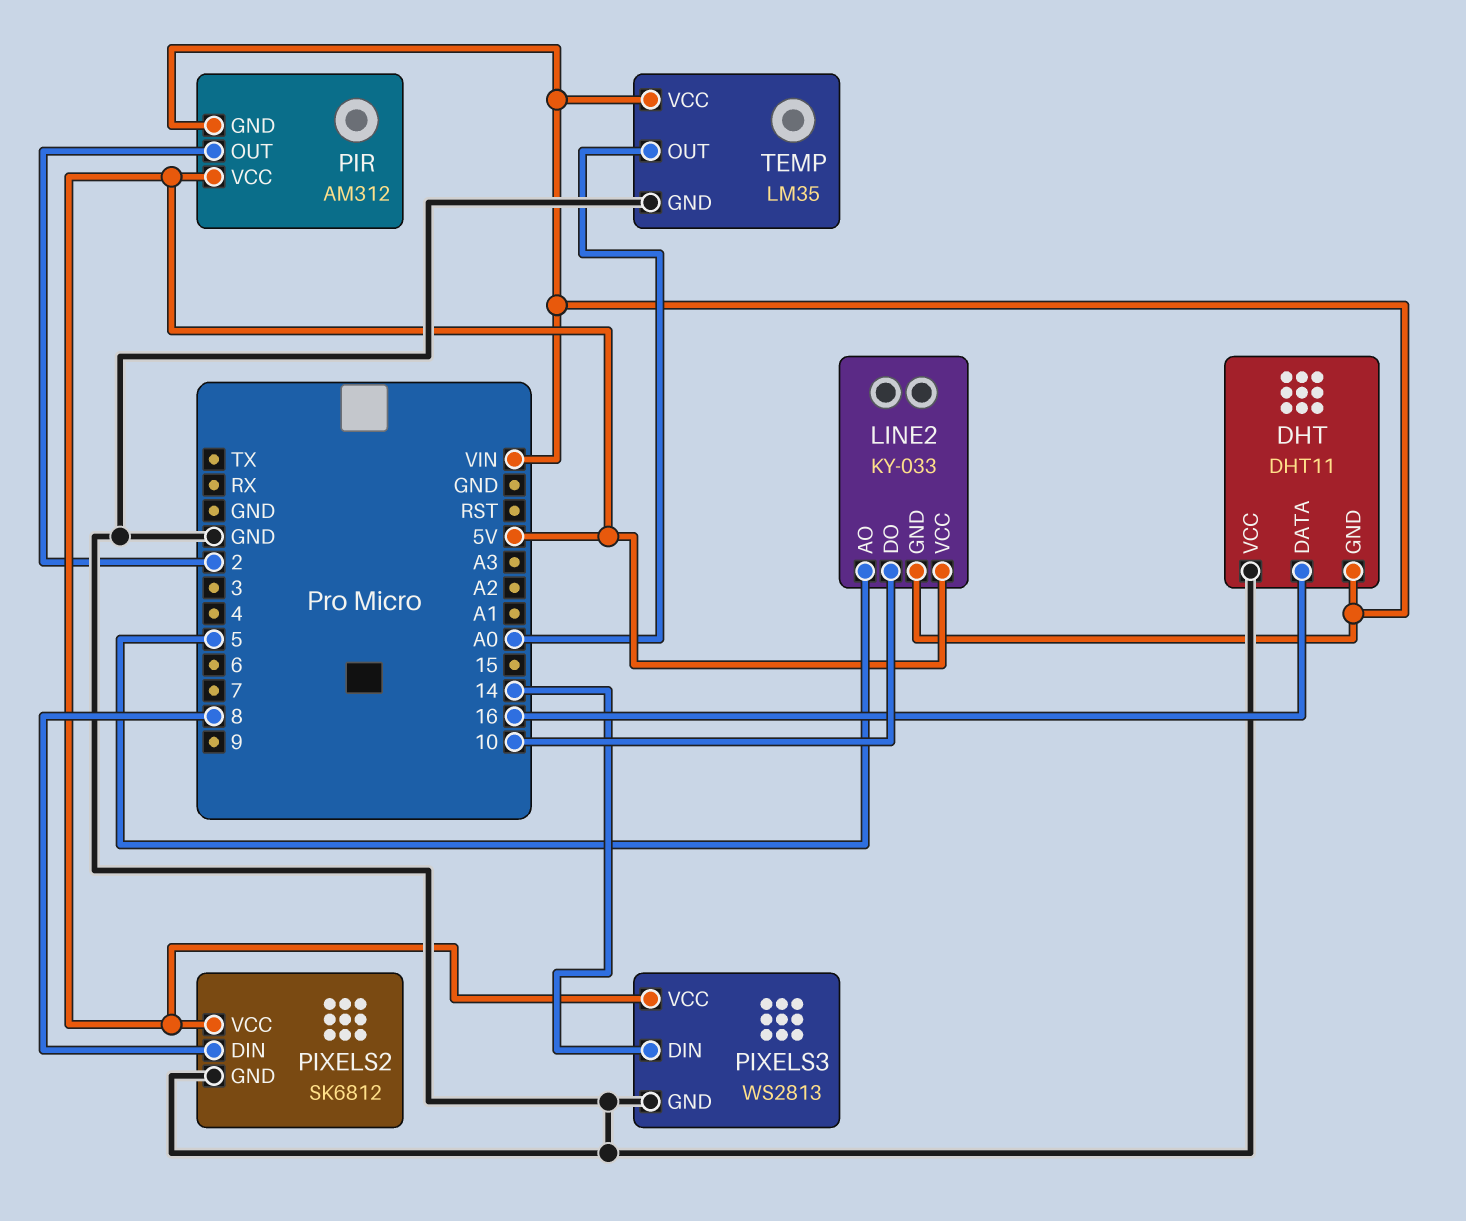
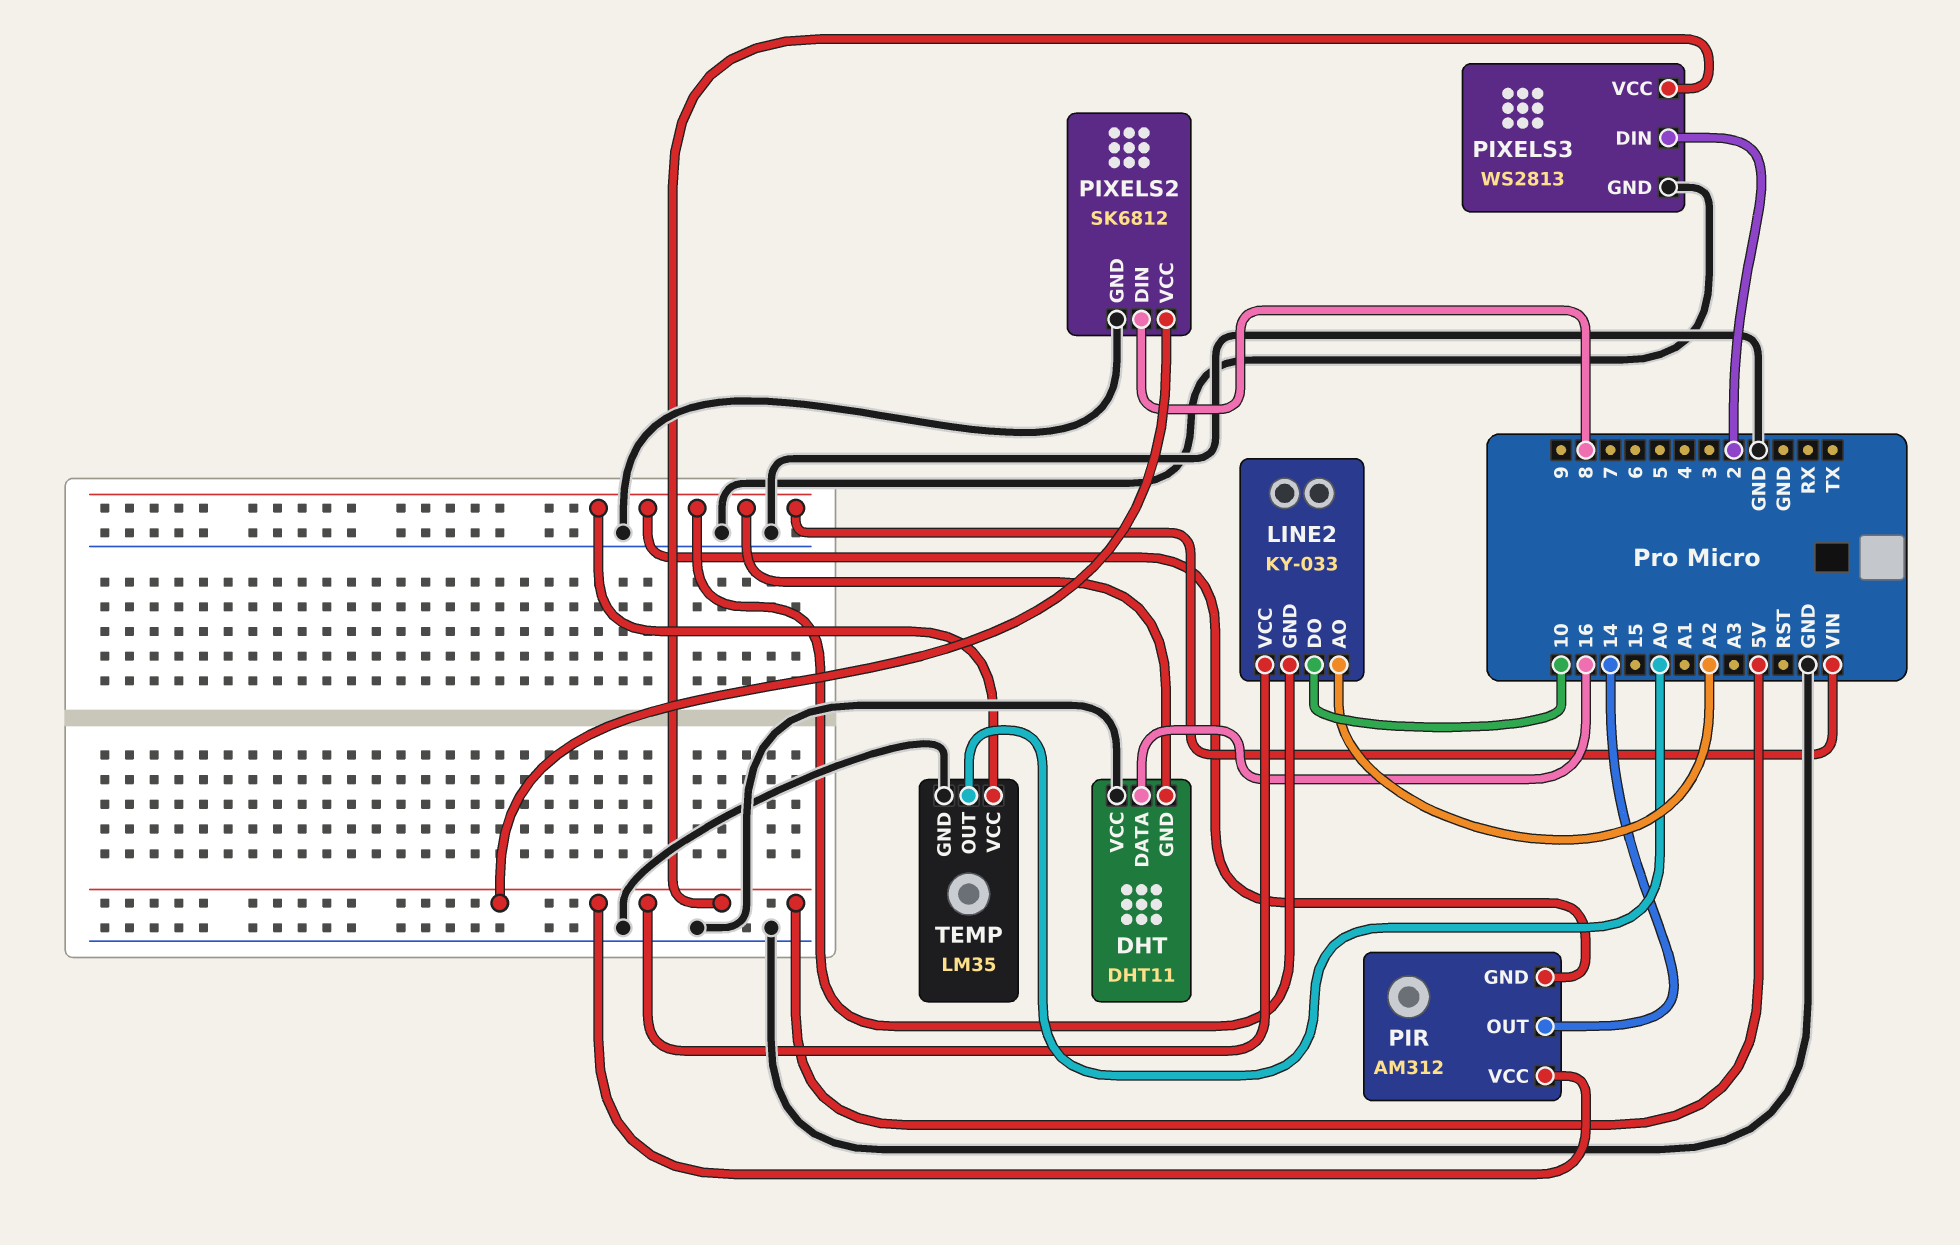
LINE2 pin AO: 5 -> A2
PIR pin OUT: 2 -> 14
PIXELS3 pin DIN: 14 -> 2

